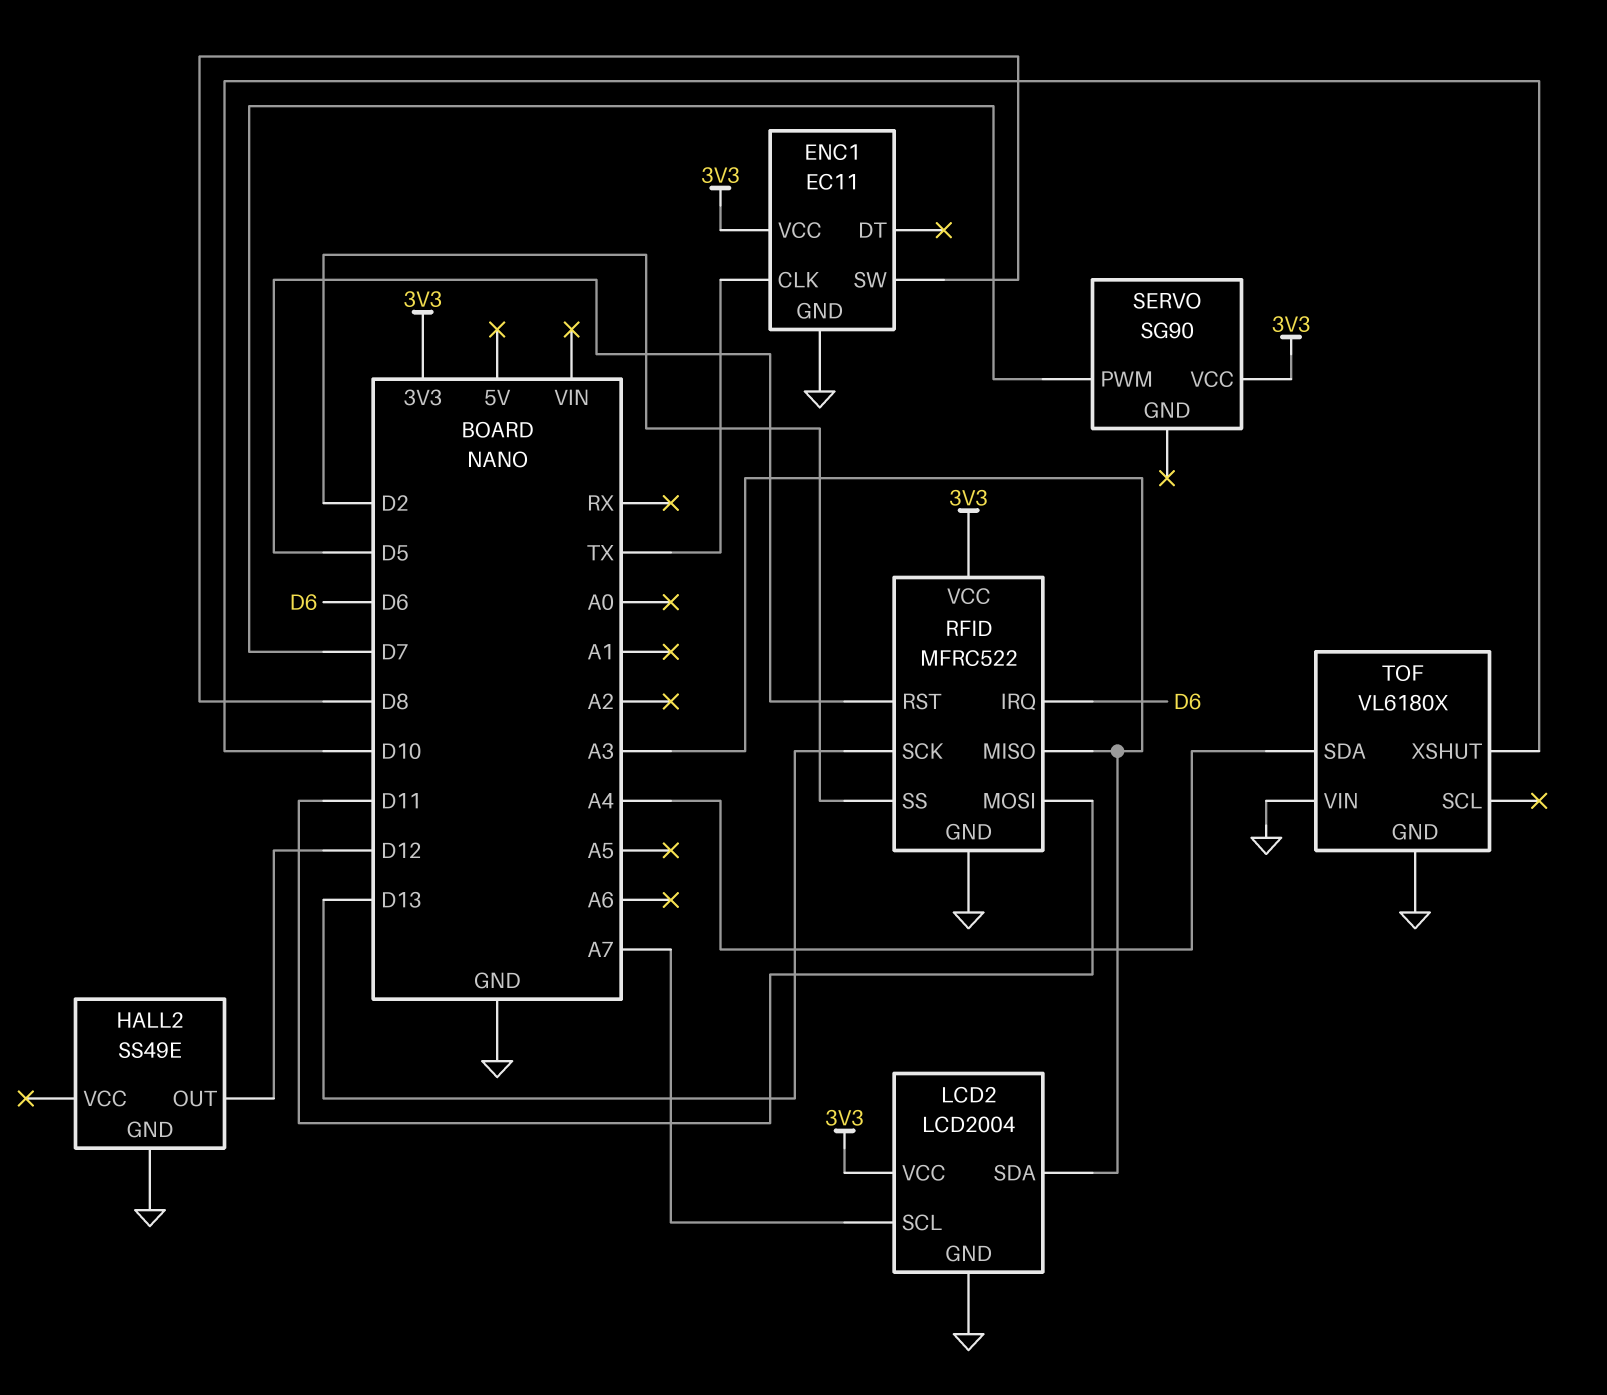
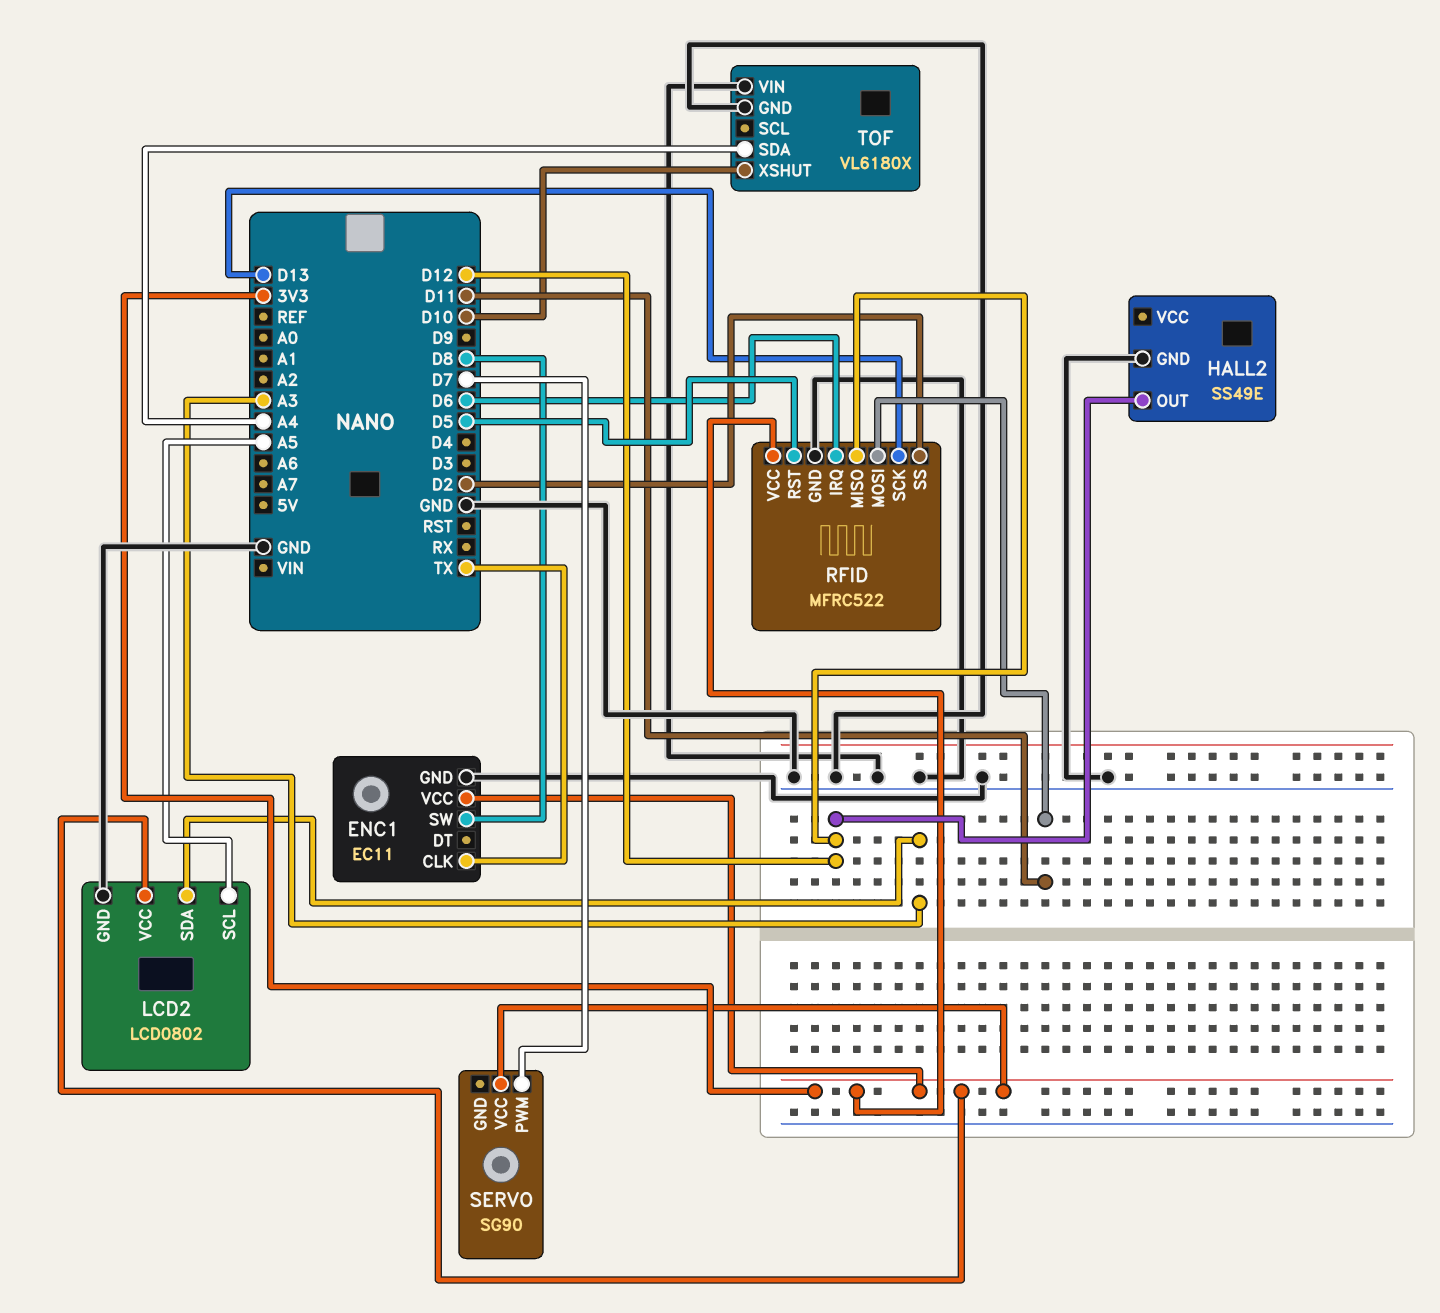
LCD2: LCD2004 -> LCD0802
LCD2 pin SCL: A7 -> A5
RFID pin MISO: A3 -> D12

